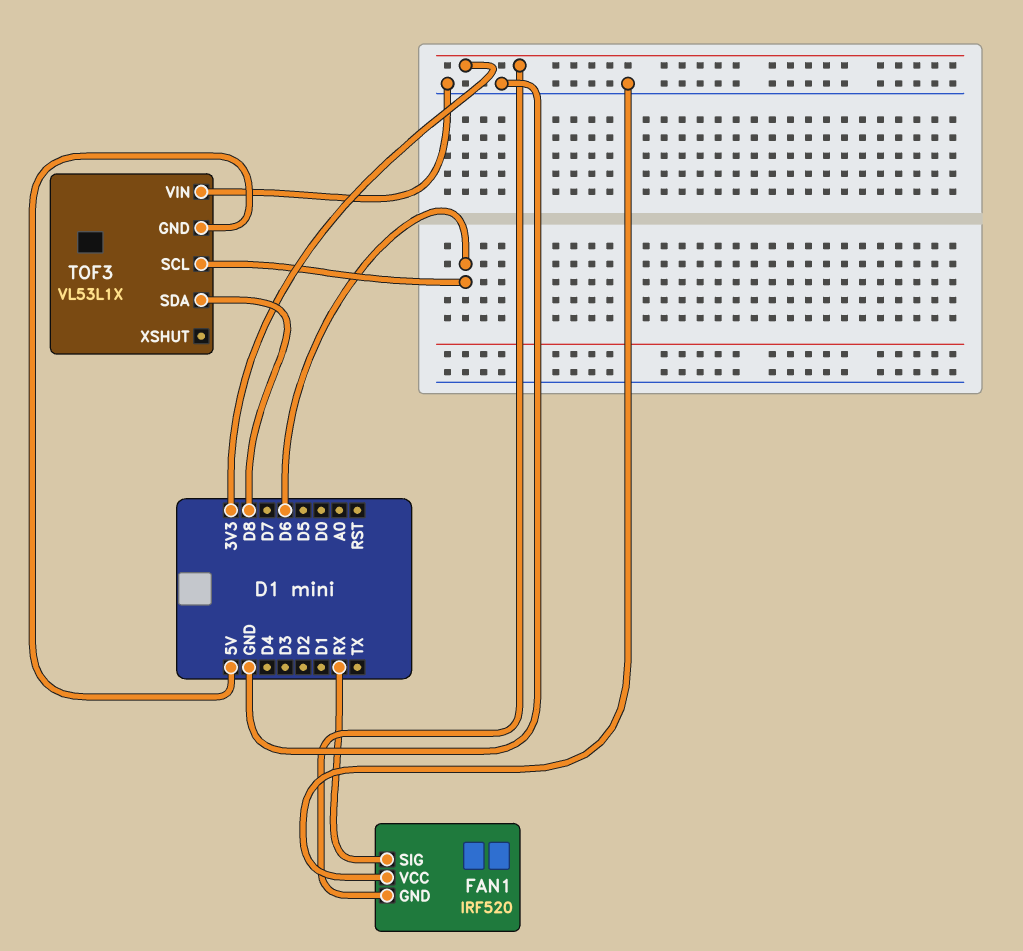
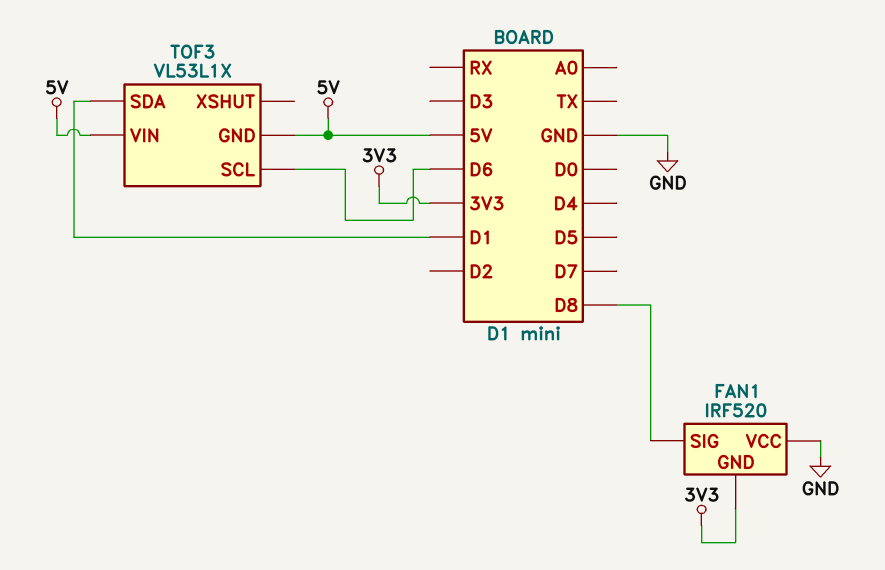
FAN1 pin SIG: RX -> D8
TOF3 pin SDA: D8 -> D1
TOF3 pin VIN: GND -> 5V

